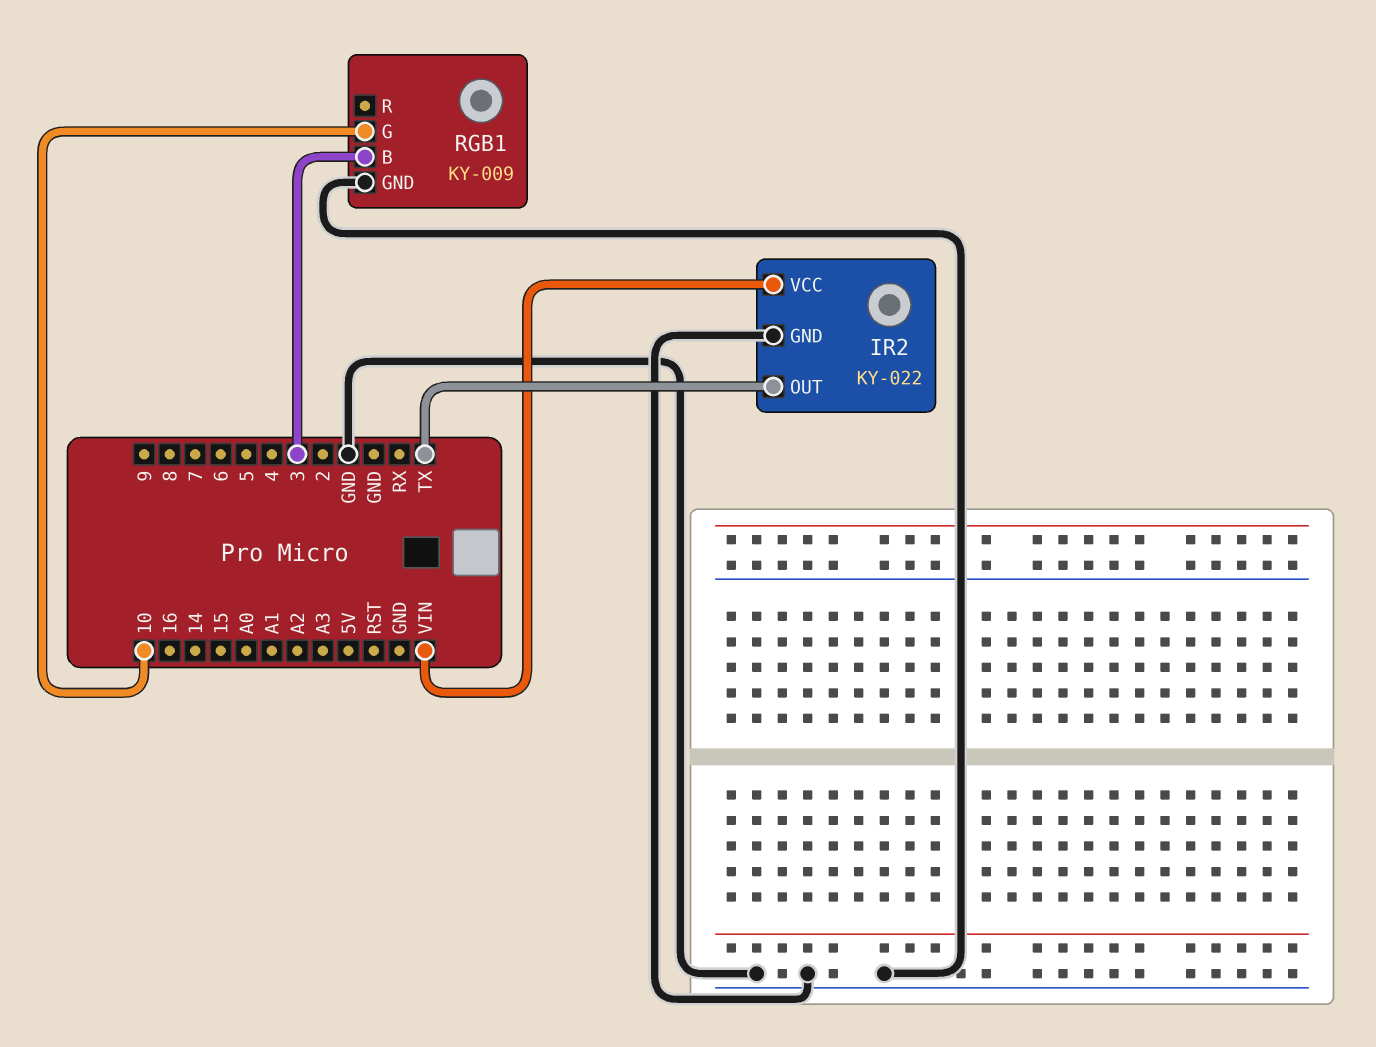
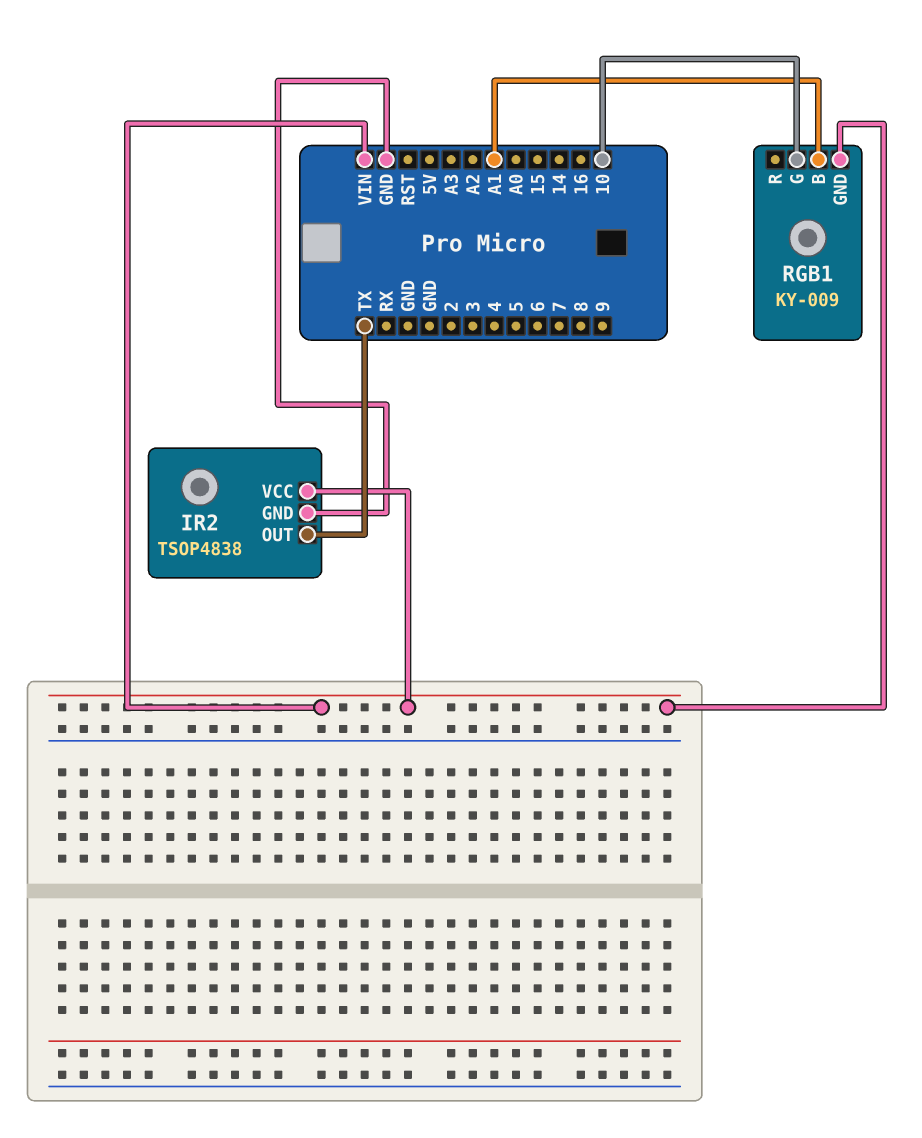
IR2: KY-022 -> TSOP4838
RGB1 pin B: 3 -> A1
RGB1 pin GND: GND -> VIN

